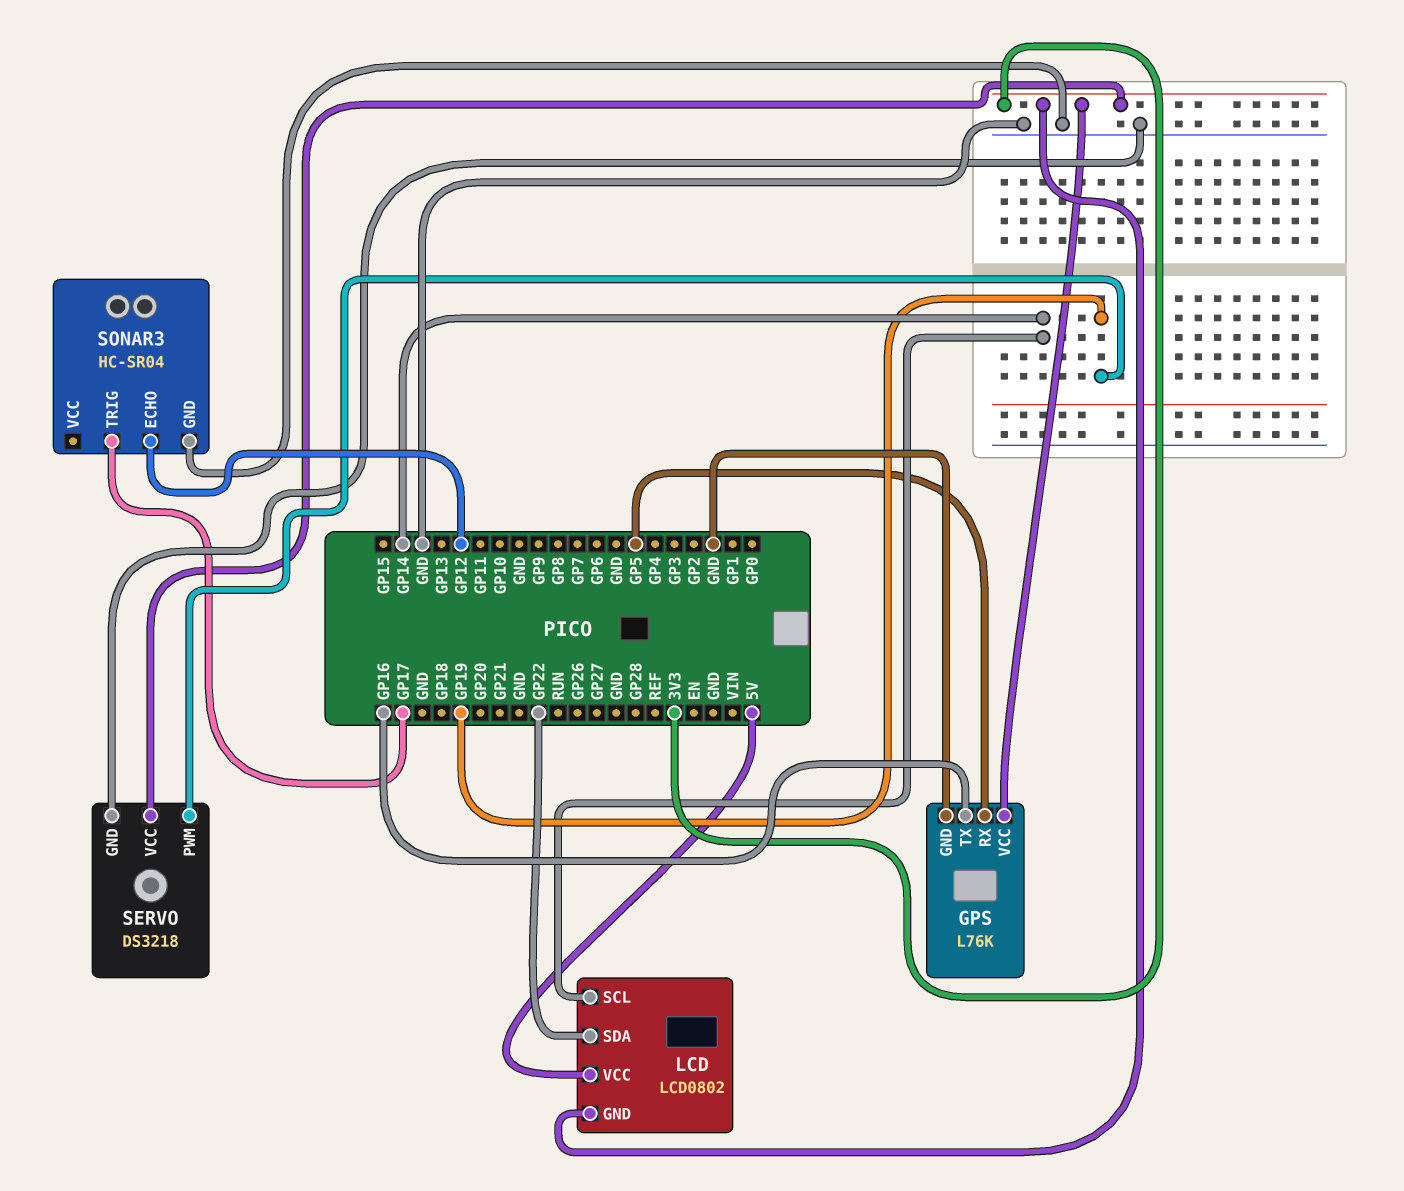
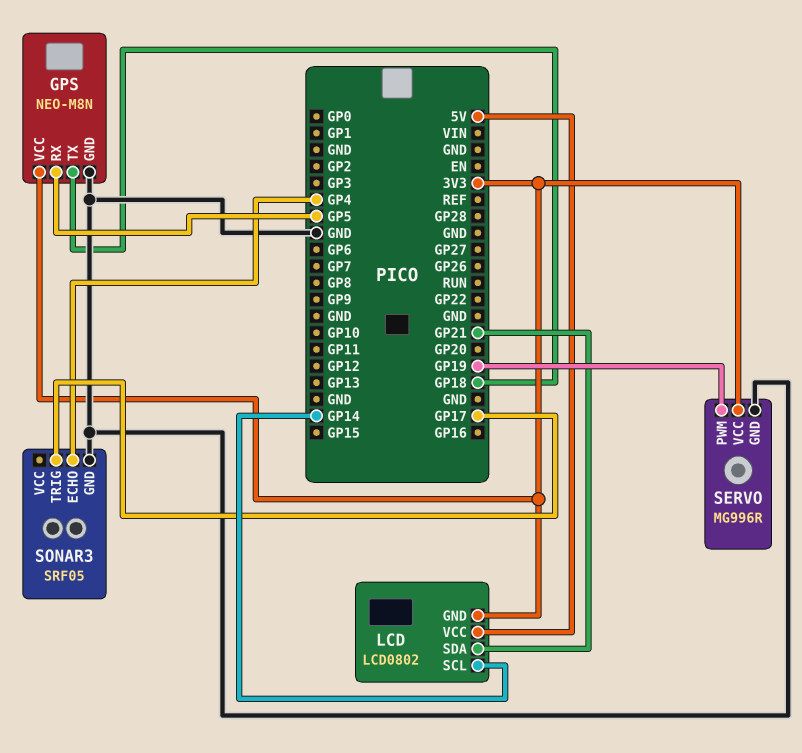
GPS: L76K -> NEO-M8N
GPS pin TX: GP16 -> GP18
LCD pin SDA: GP22 -> GP21
SERVO: DS3218 -> MG996R
SONAR3: HC-SR04 -> SRF05
SONAR3 pin ECHO: GP12 -> GP4

